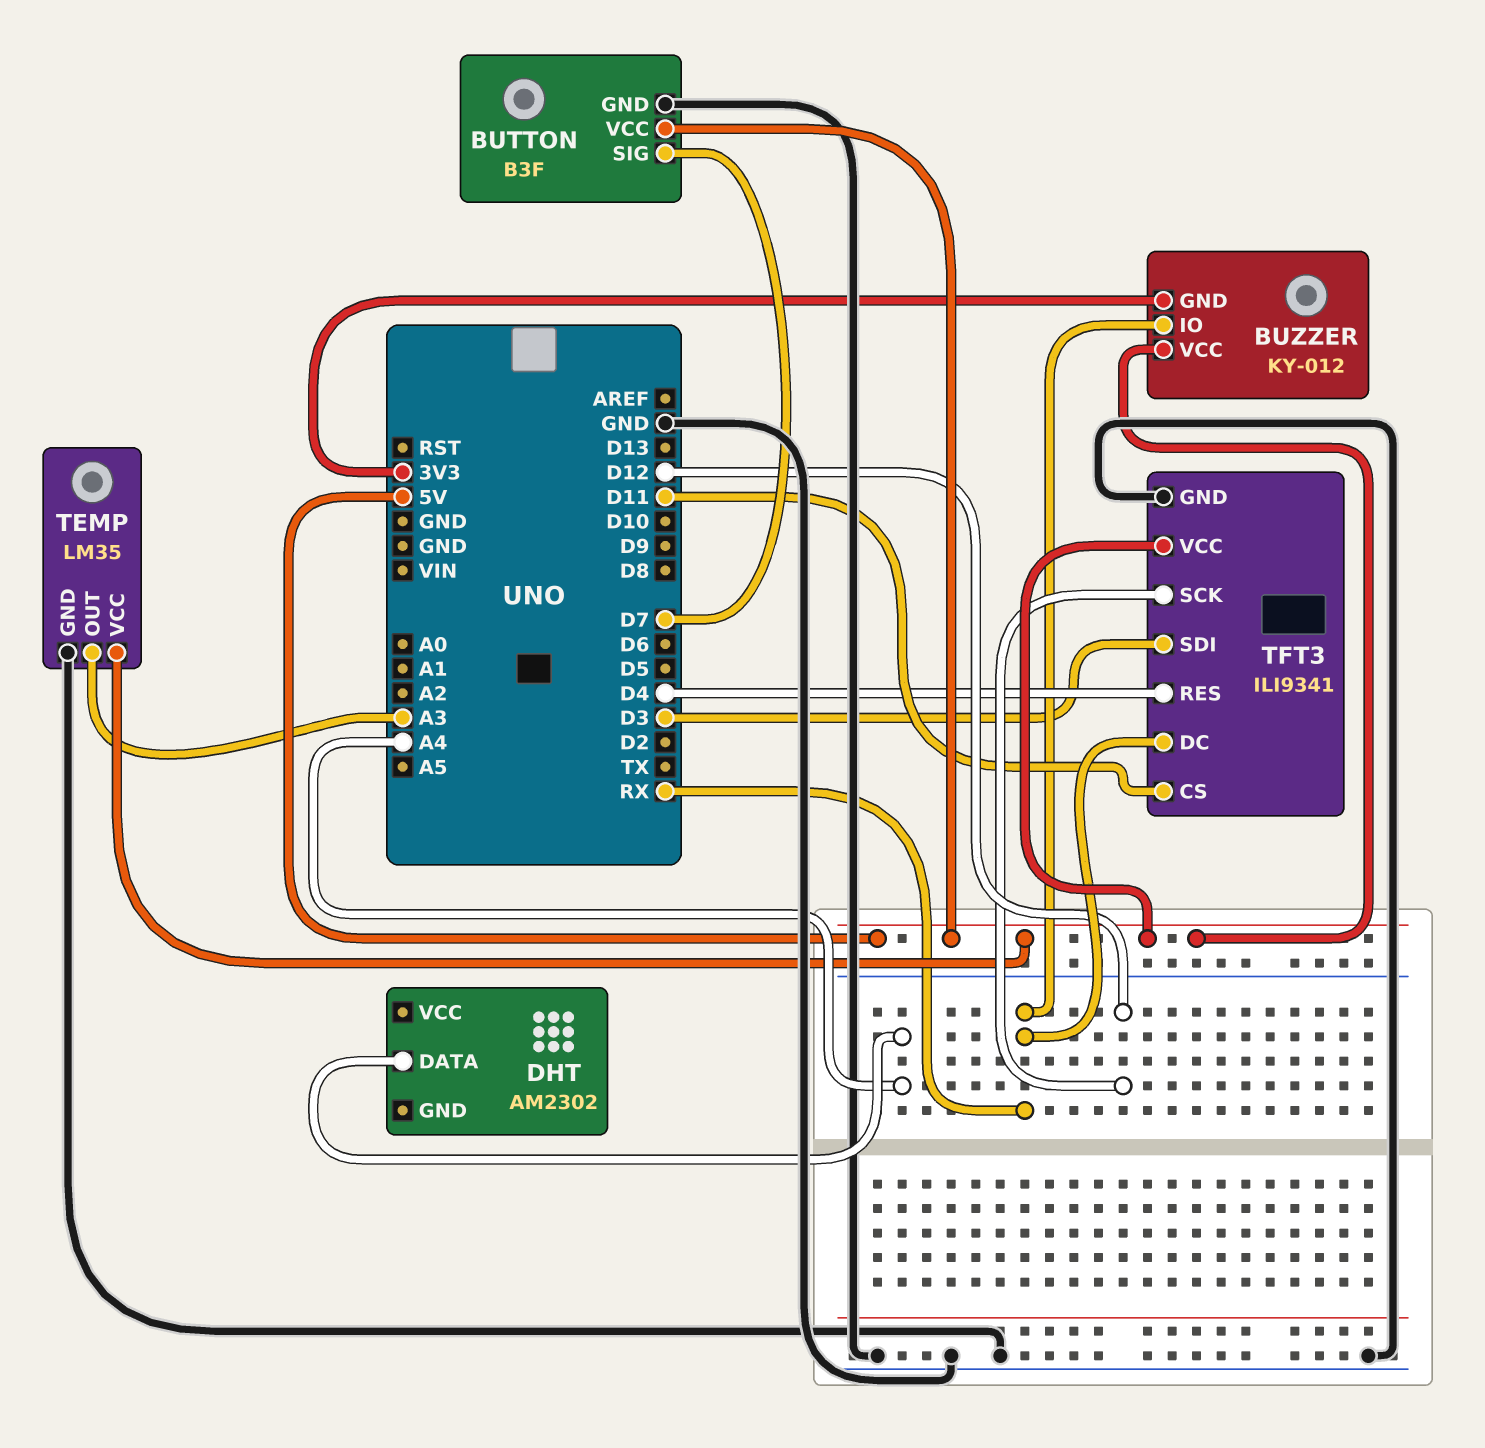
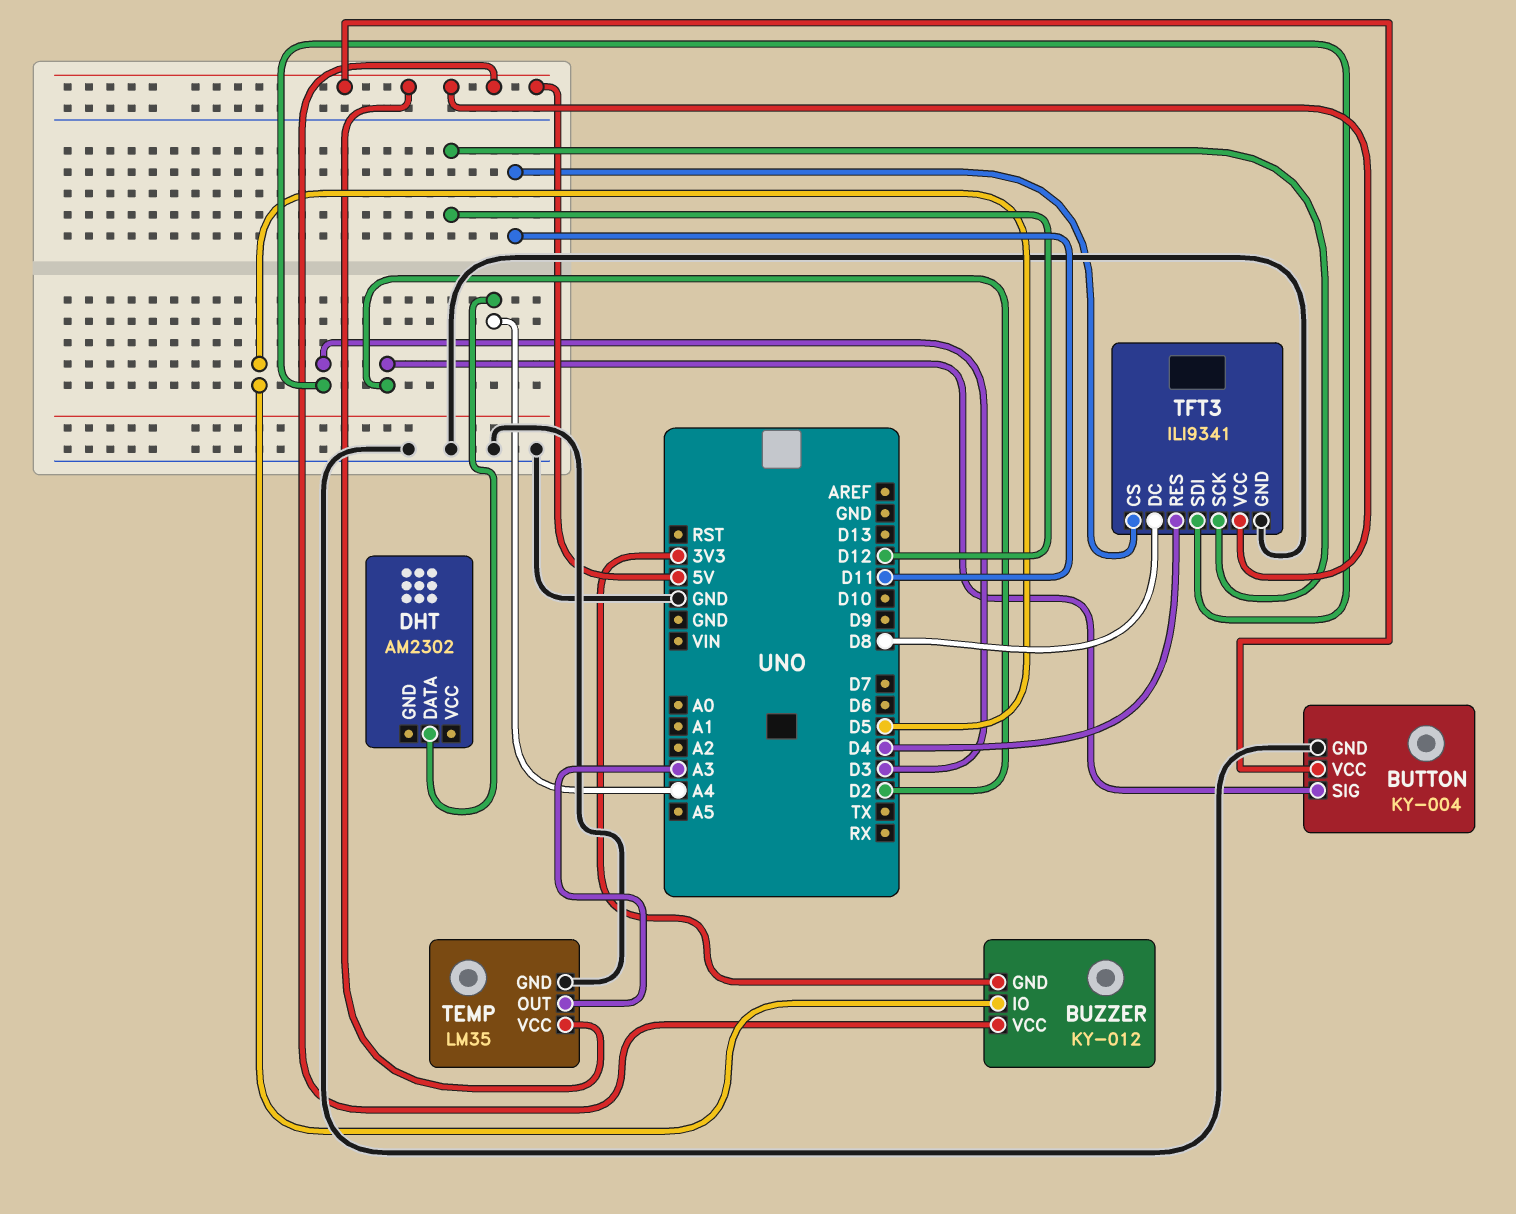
BUTTON: B3F -> KY-004
BUTTON pin SIG: D7 -> D2
BUZZER pin IO: RX -> D5
TFT3 pin DC: RX -> D8

